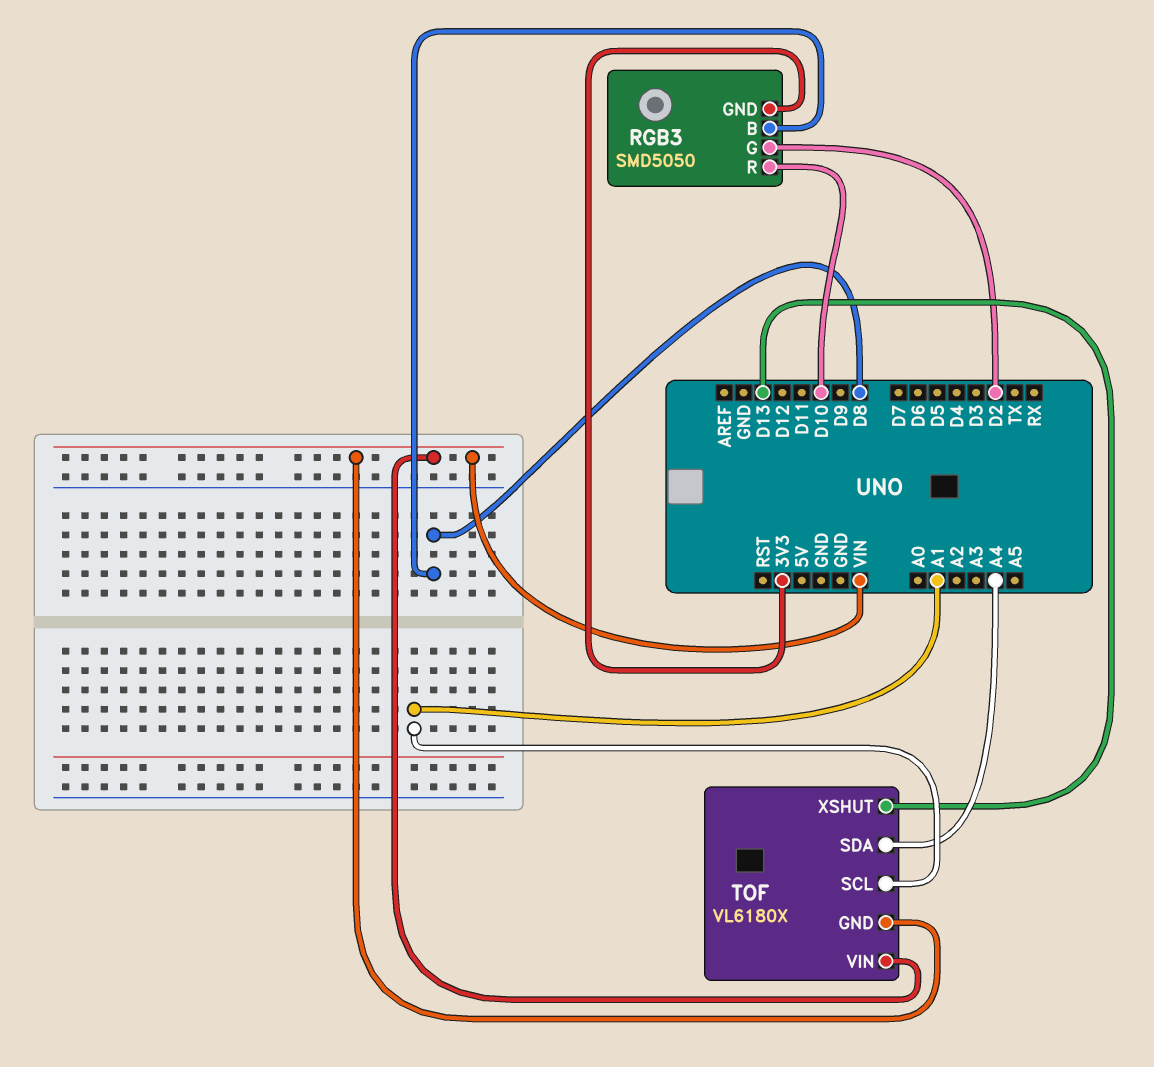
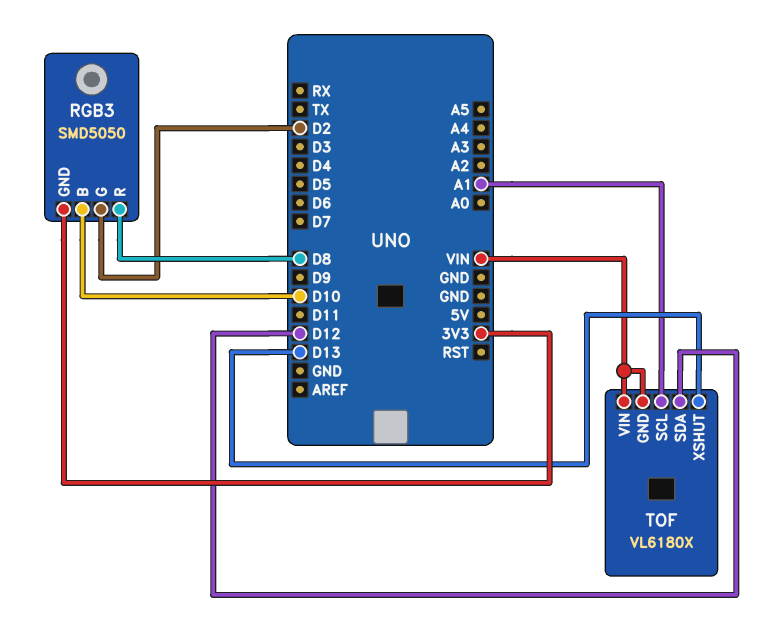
RGB3 pin B: D8 -> D10
RGB3 pin R: D10 -> D8
TOF pin SDA: A4 -> D12

